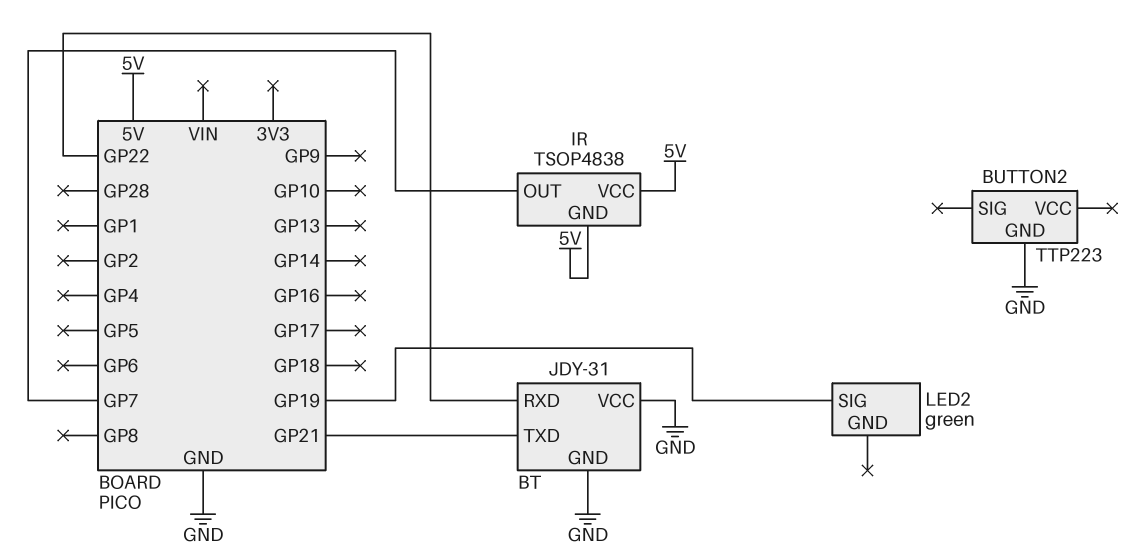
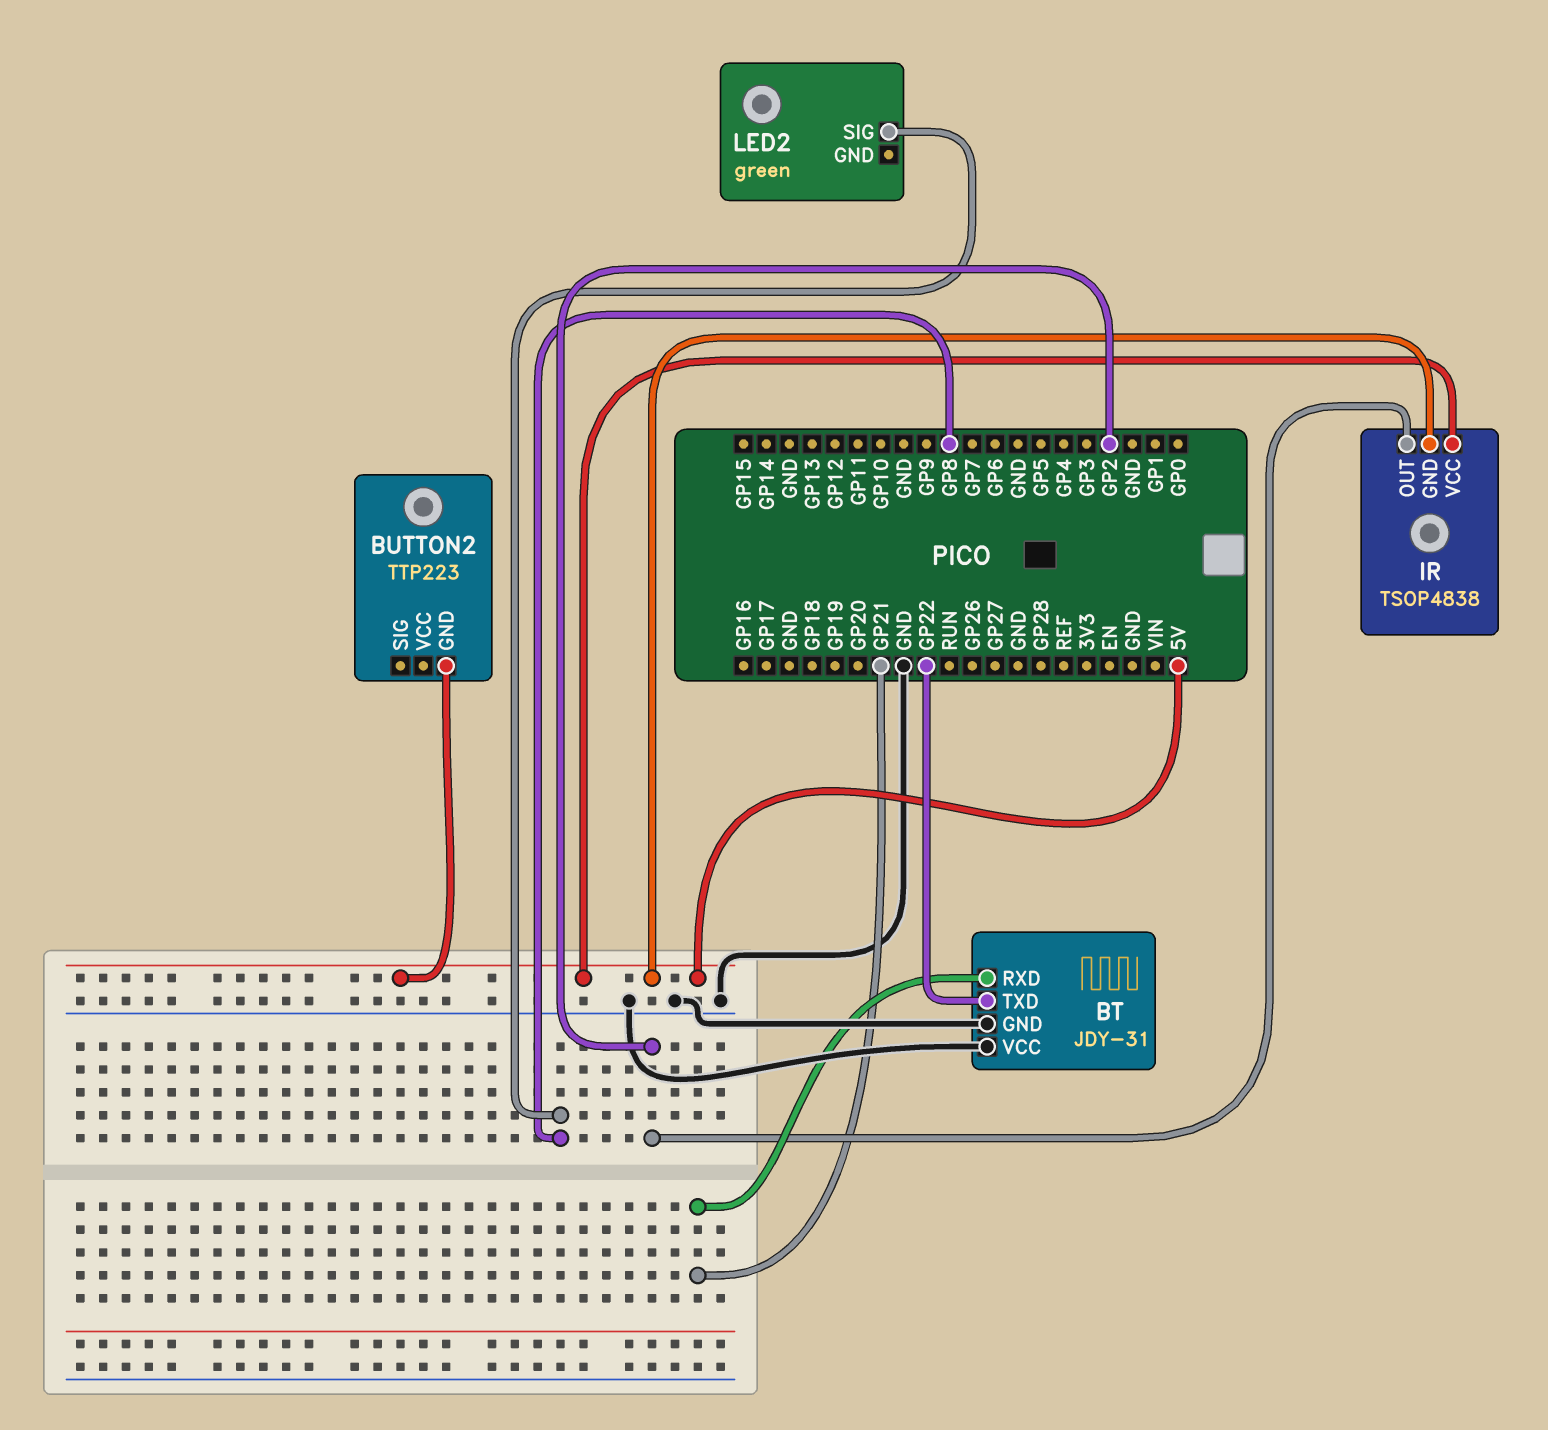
BT pin RXD: GP22 -> GP21
BT pin TXD: GP21 -> GP22
BUTTON2 pin GND: GND -> 5V
IR pin OUT: GP7 -> GP2
LED2 pin SIG: GP19 -> GP8

